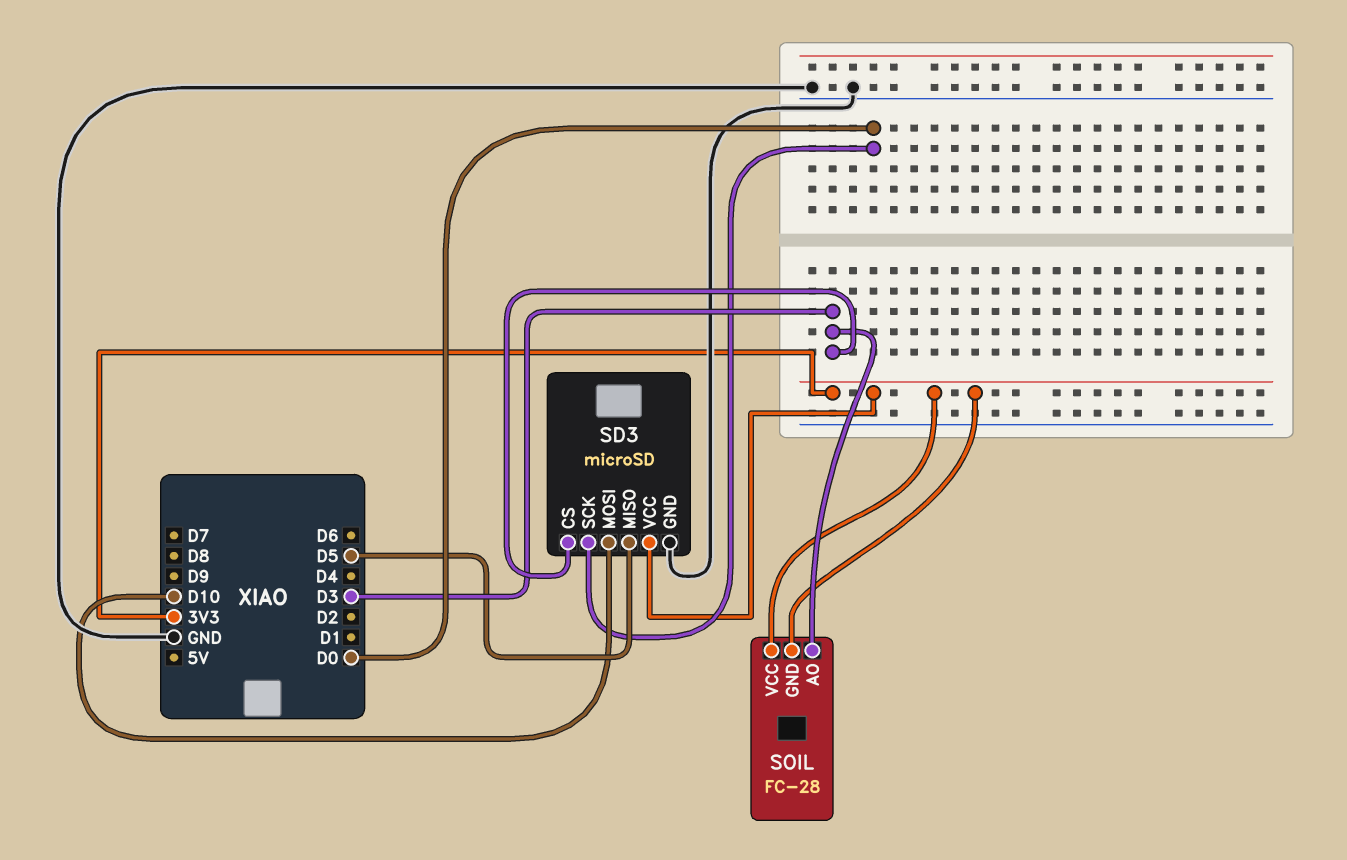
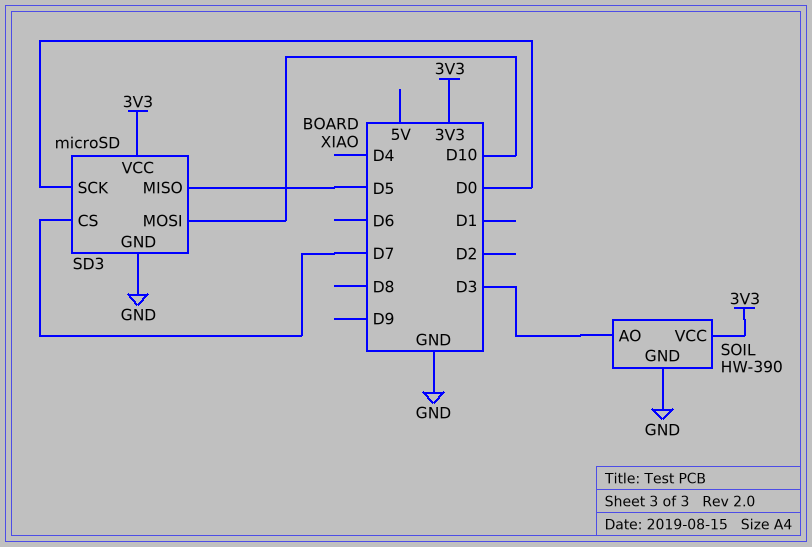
SD3 pin CS: D3 -> D7
SOIL: FC-28 -> HW-390
SOIL pin GND: 3V3 -> GND

